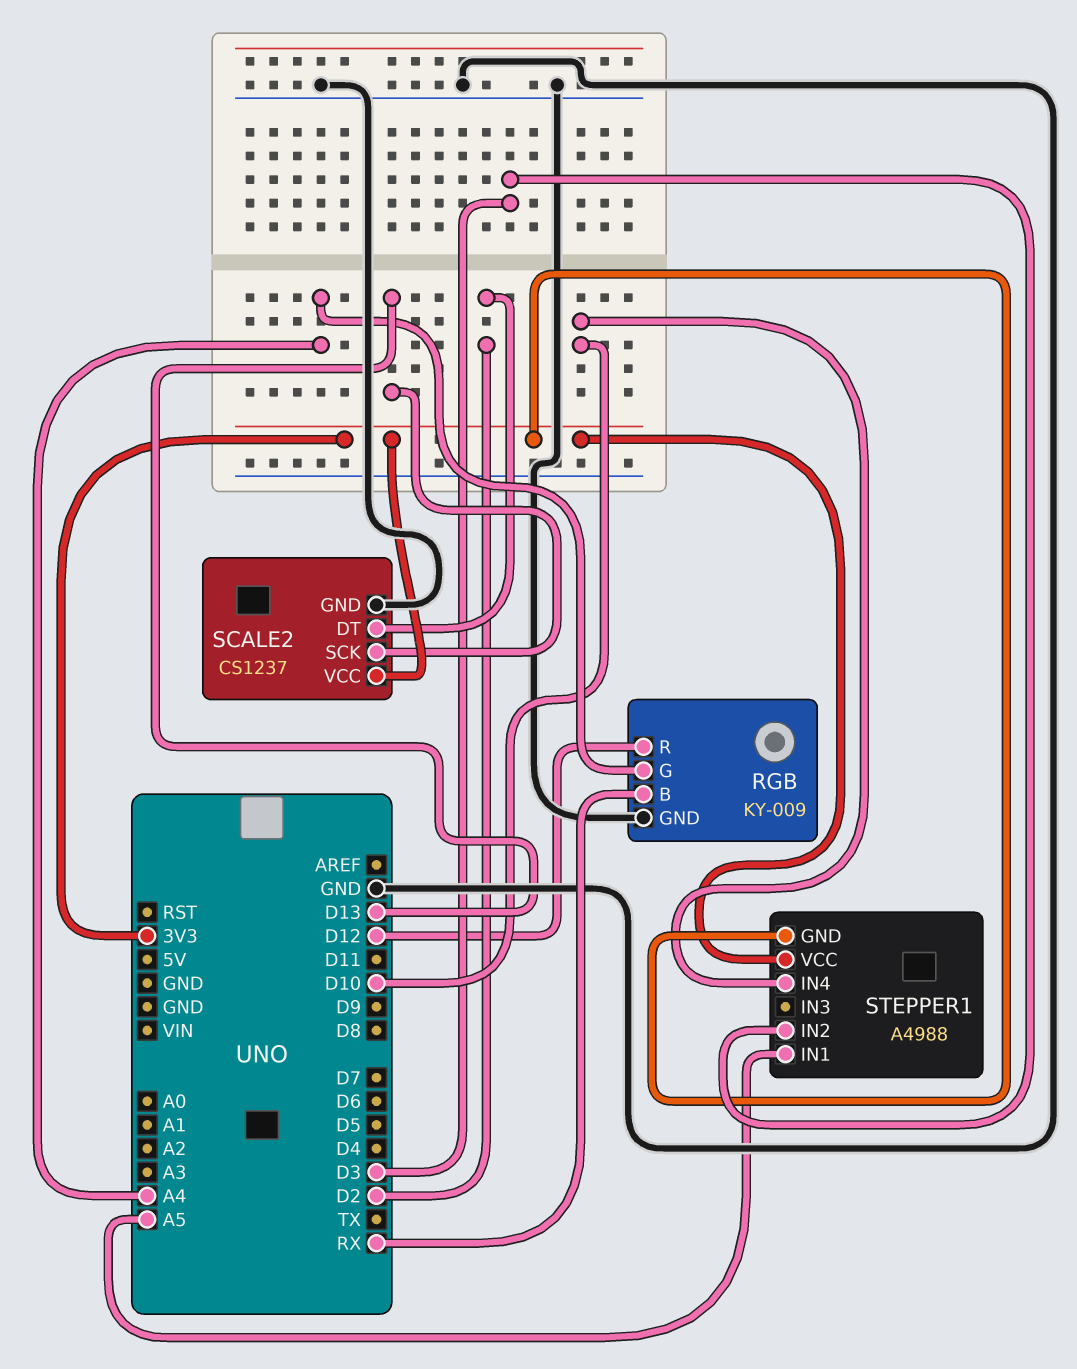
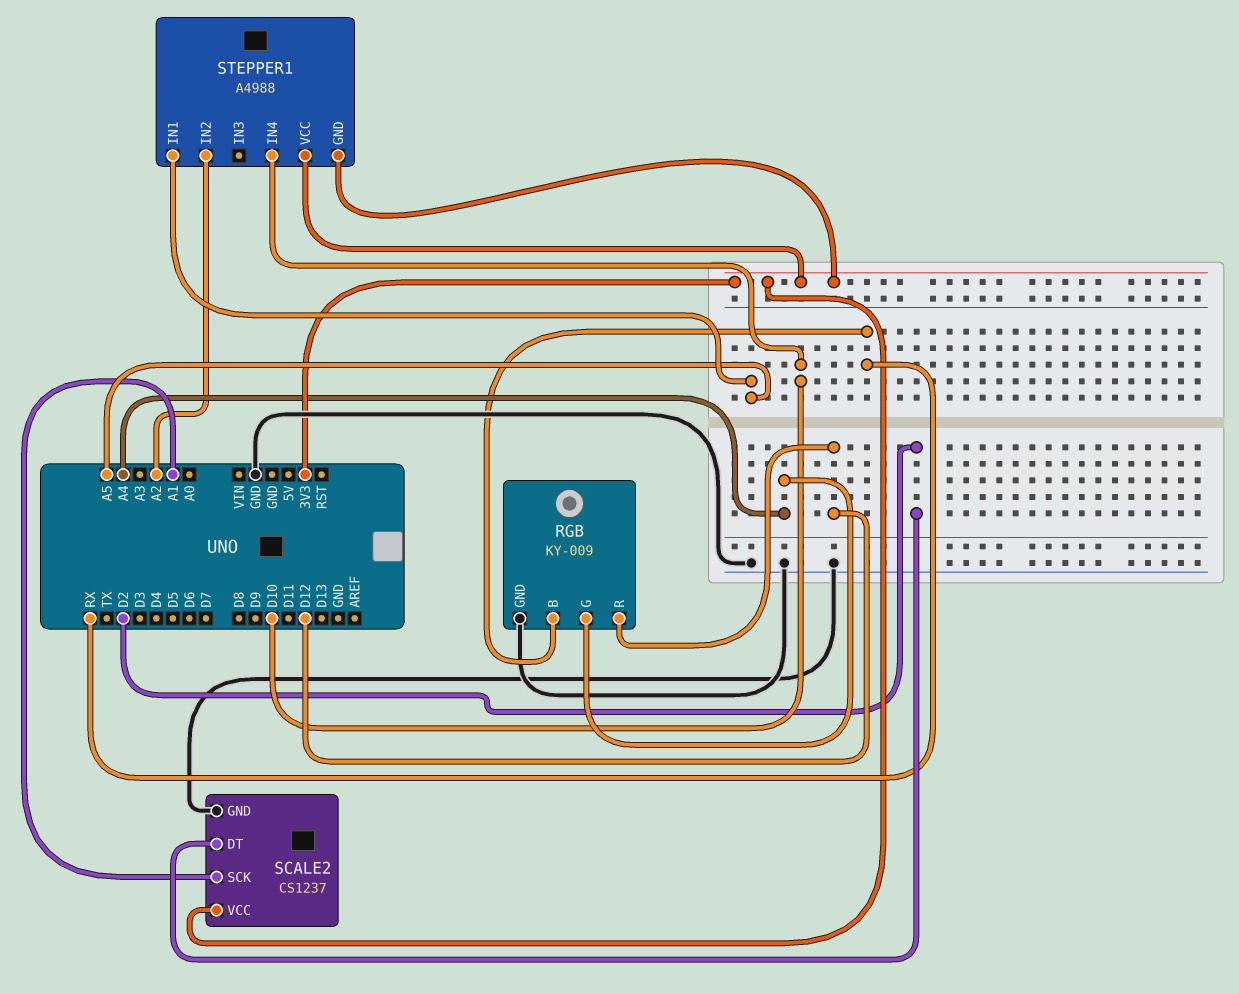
SCALE2 pin SCK: D13 -> A1
STEPPER1 pin IN2: D3 -> A2

